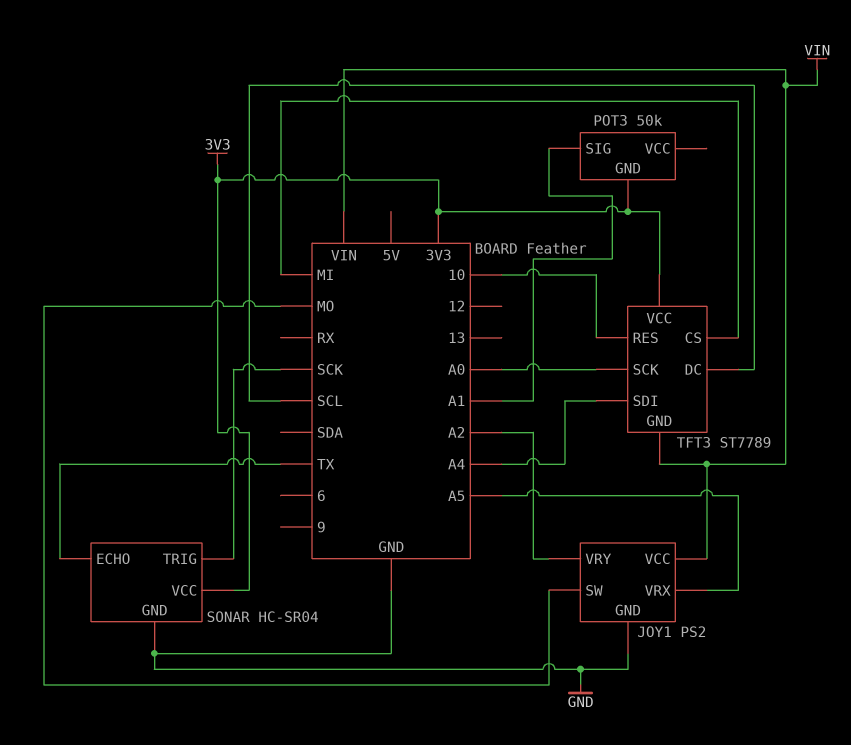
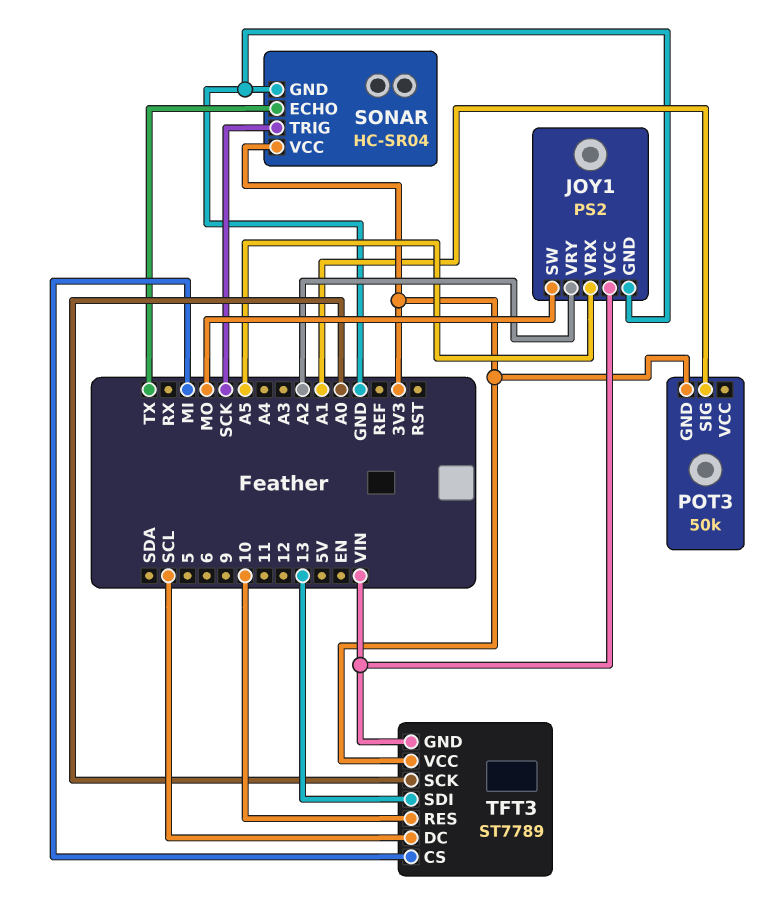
TFT3 pin SDI: A4 -> 13

